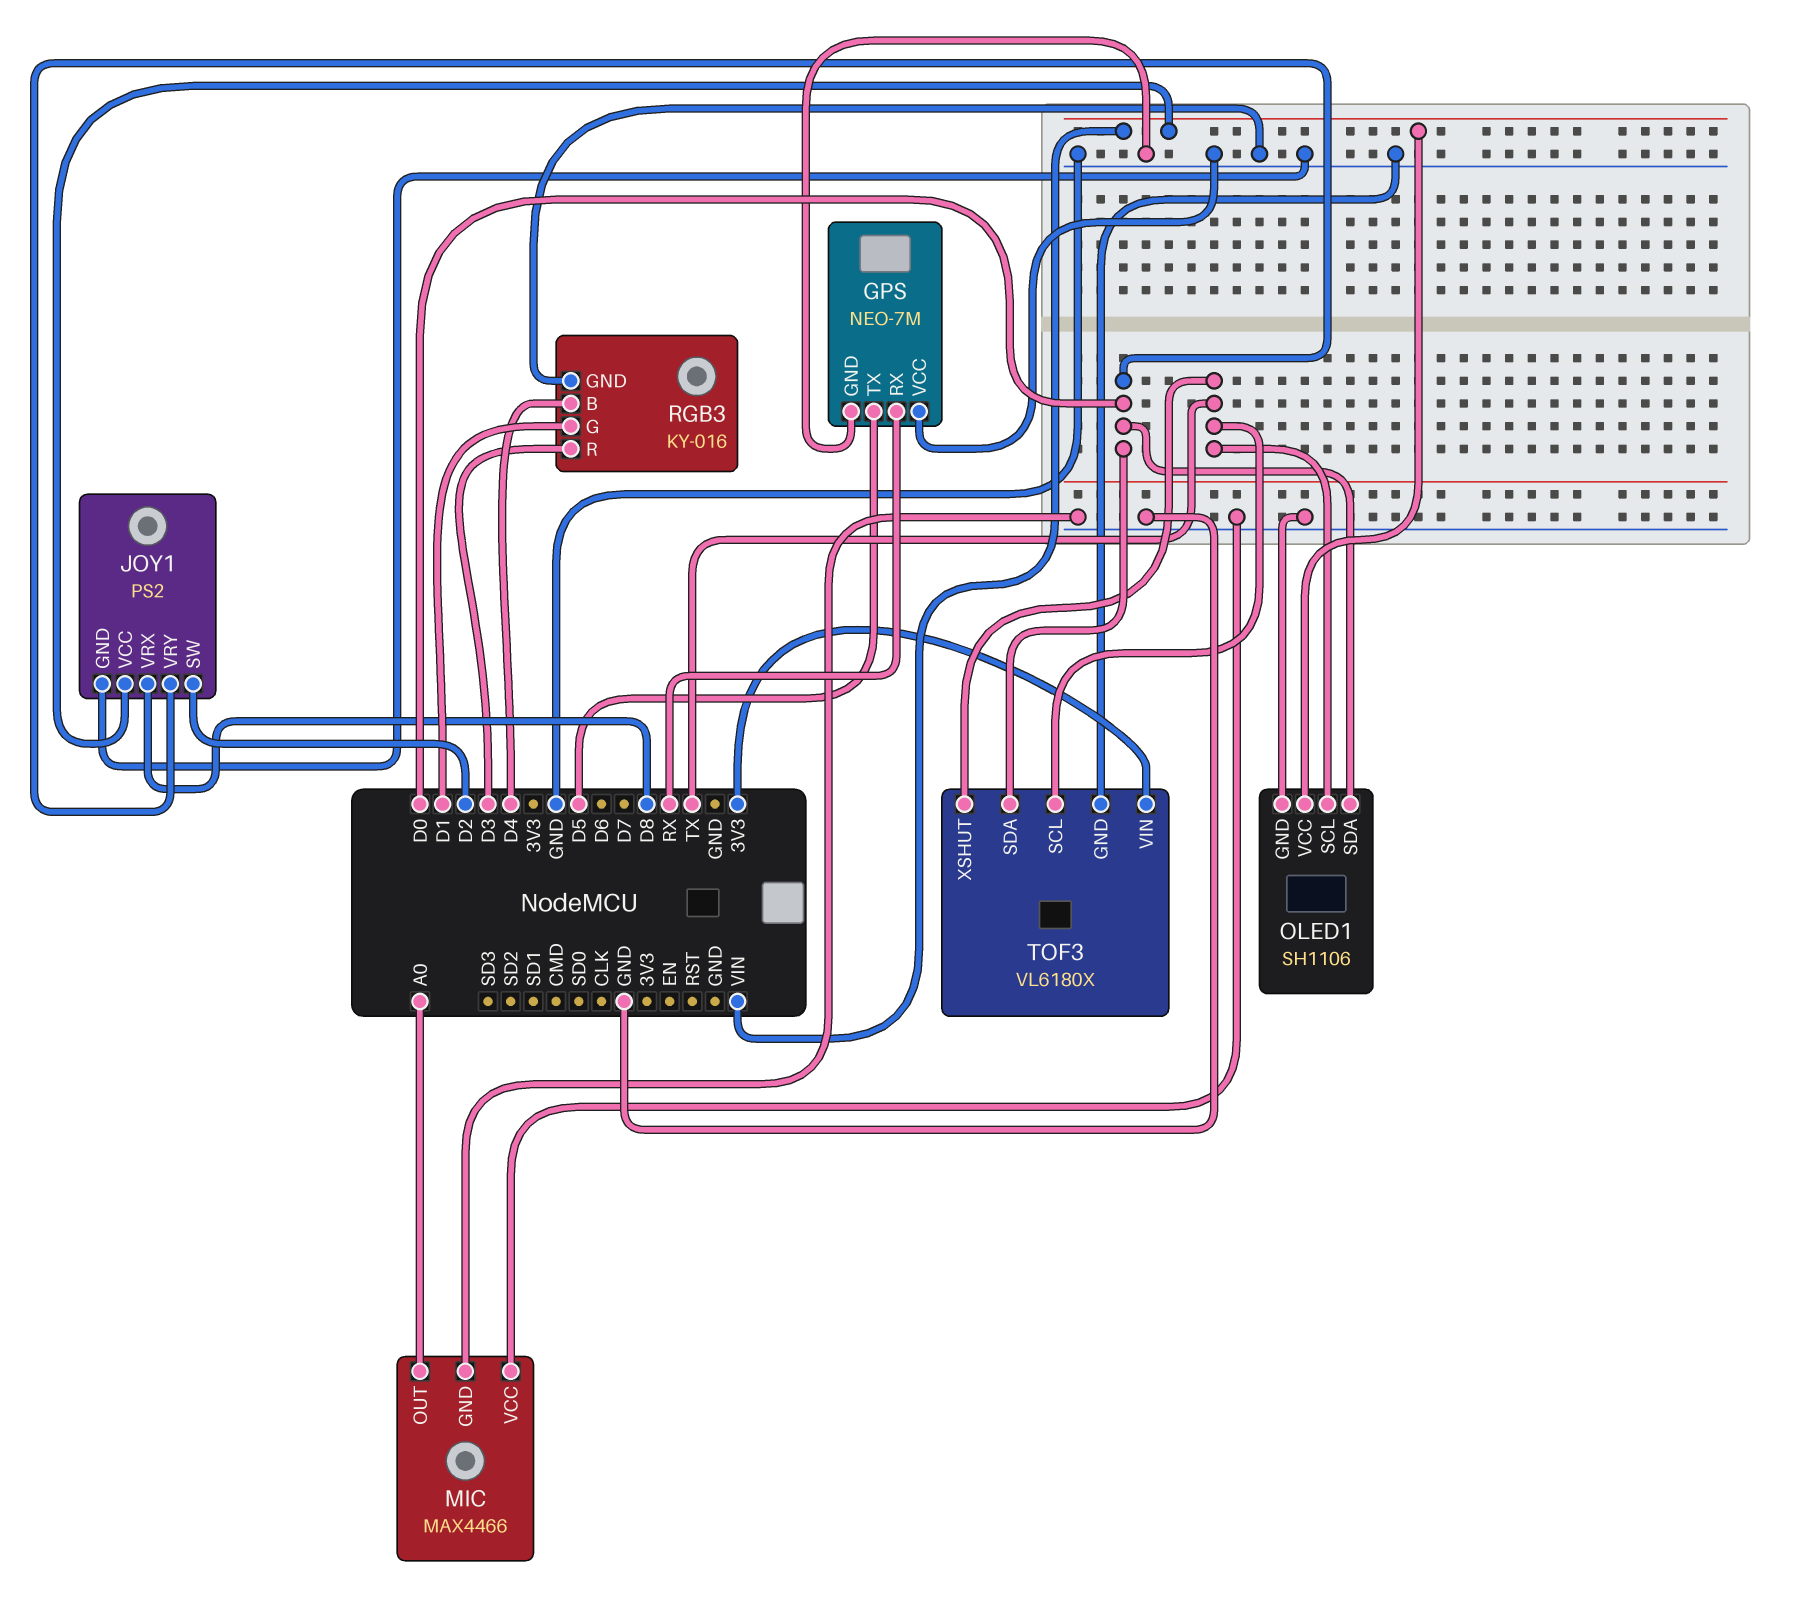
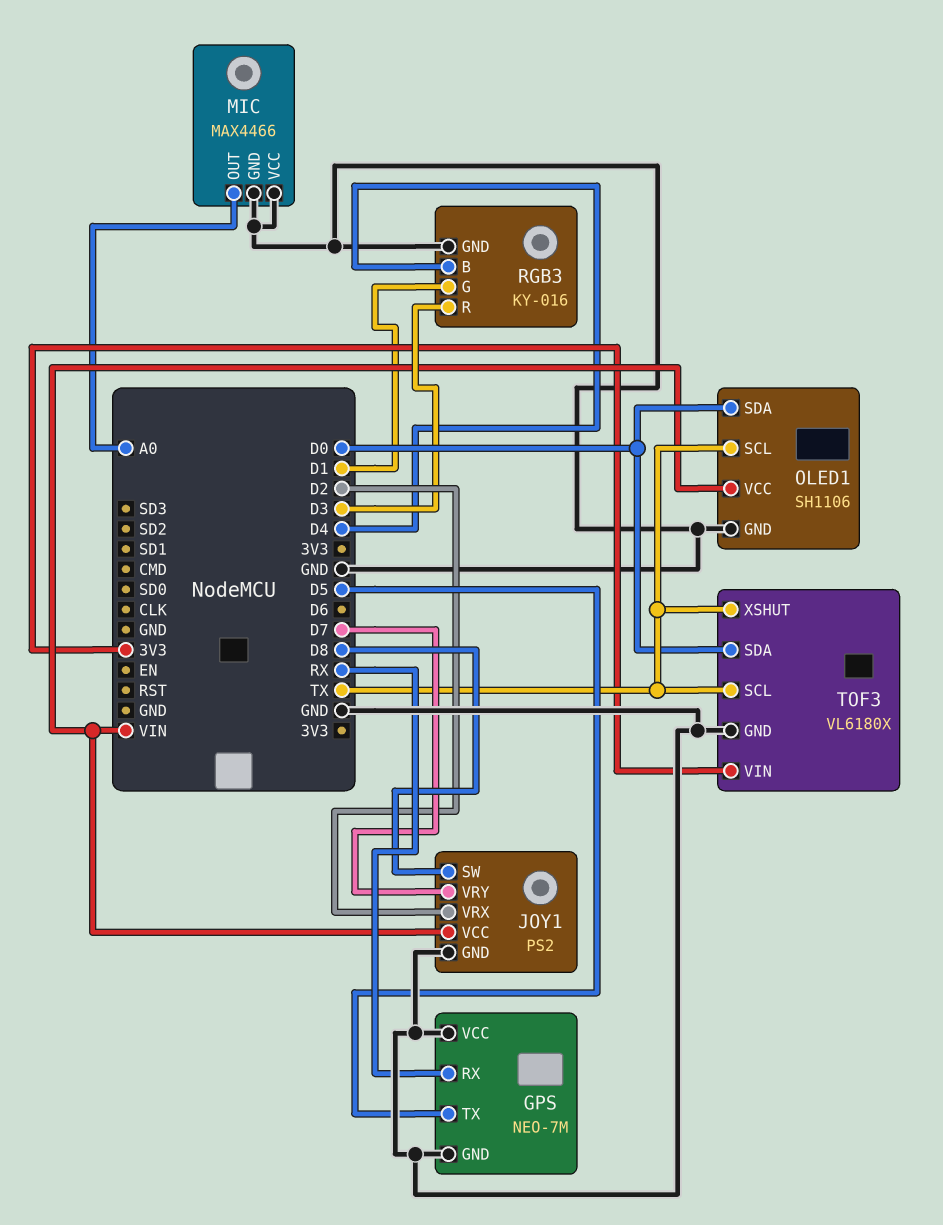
JOY1 pin SW: D2 -> D8
JOY1 pin VRX: D8 -> D2
JOY1 pin VRY: D0 -> D7

